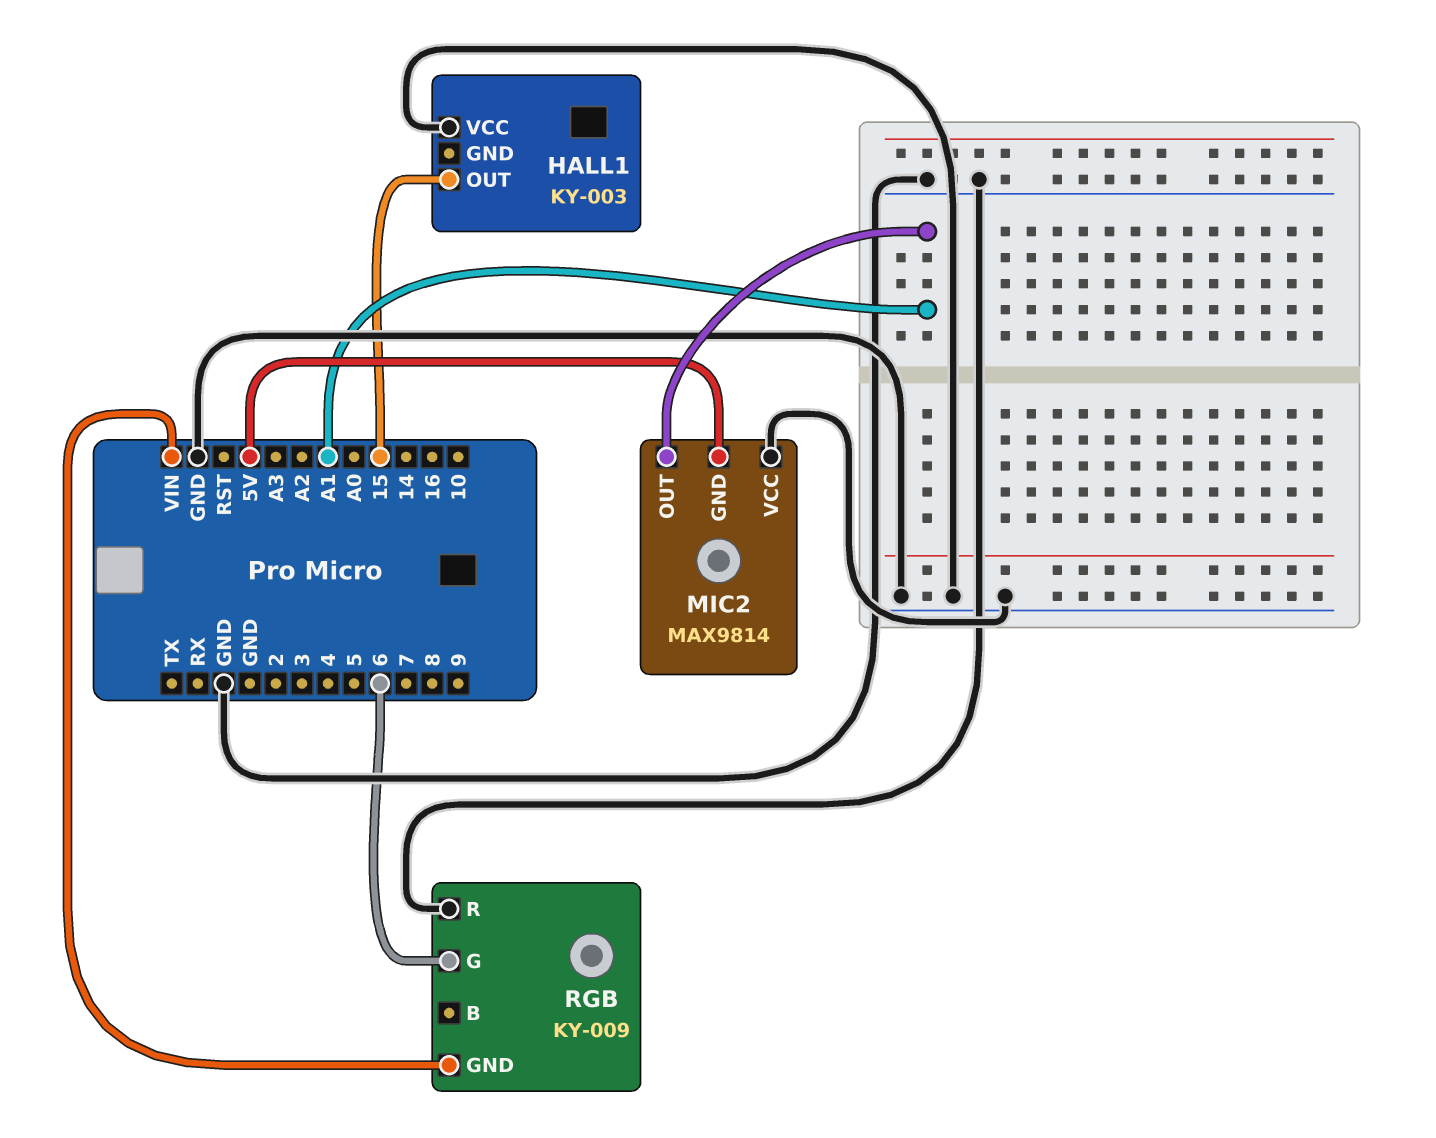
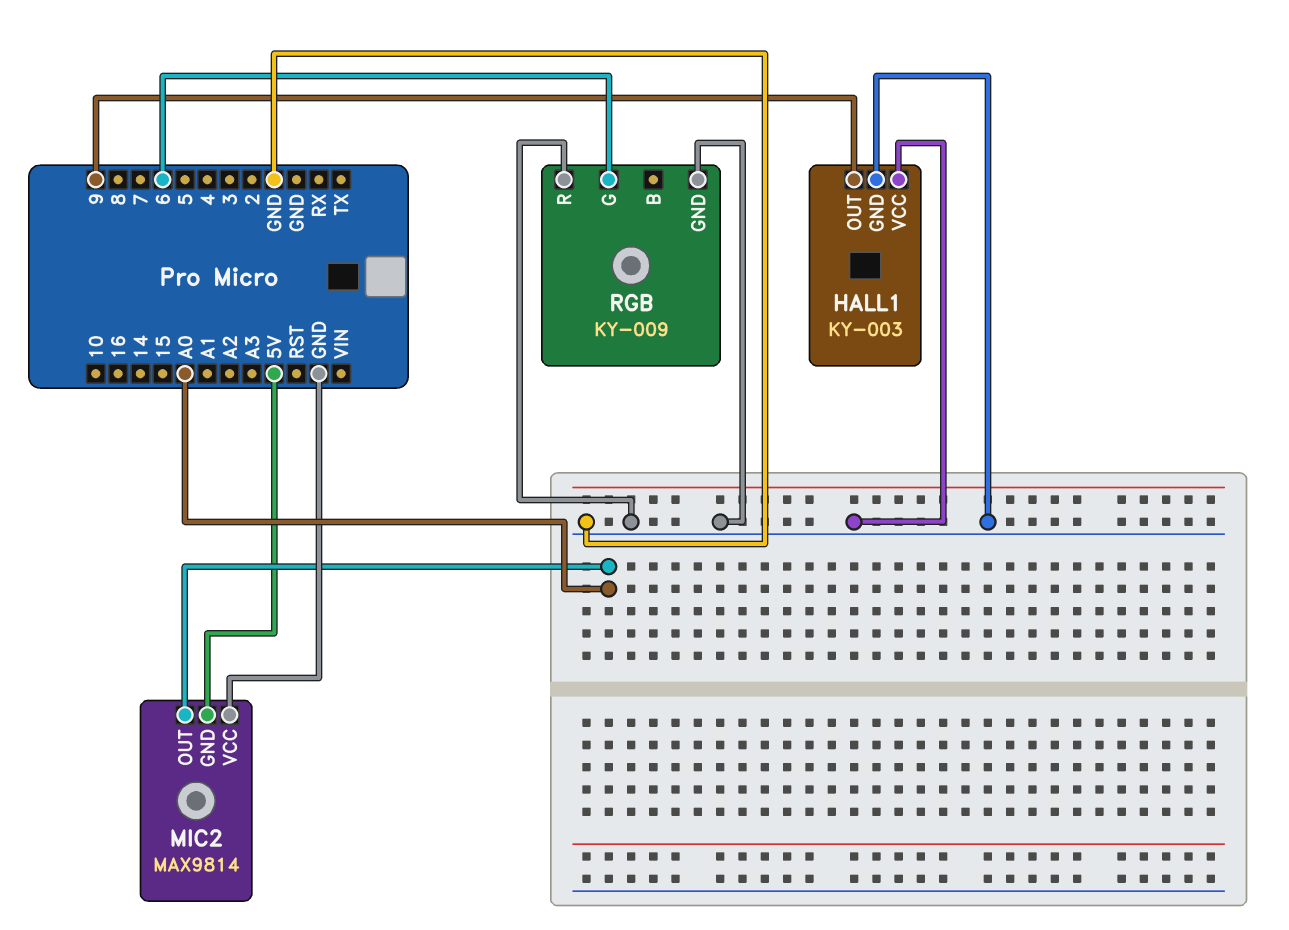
HALL1 pin GND: none -> GND
HALL1 pin OUT: 15 -> 9
MIC2 pin OUT: A1 -> A0
RGB pin GND: VIN -> GND

